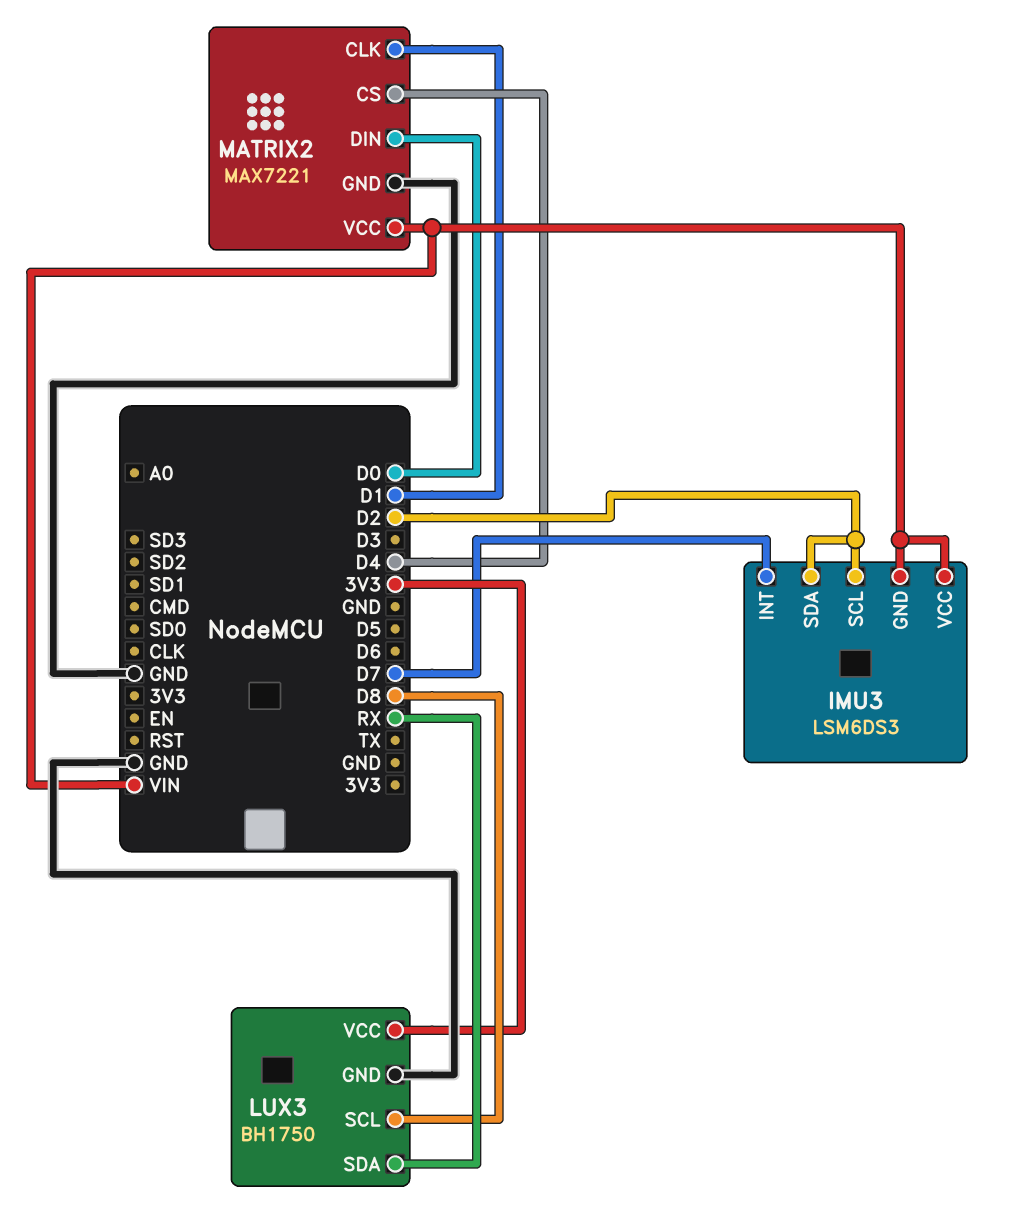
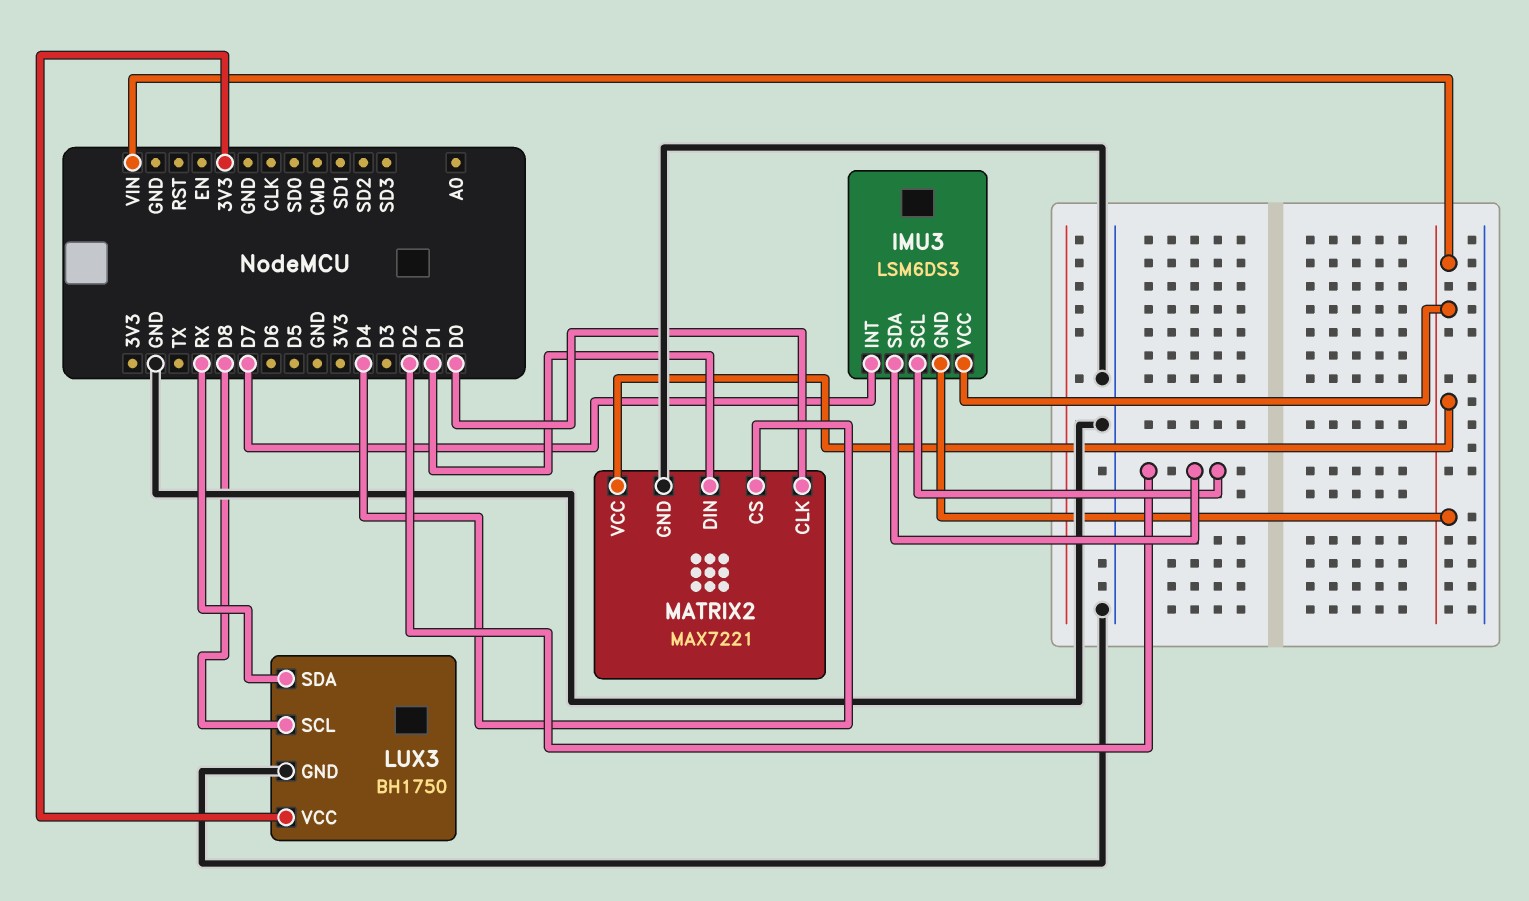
MATRIX2 pin CLK: D1 -> D0
MATRIX2 pin DIN: D0 -> D1

